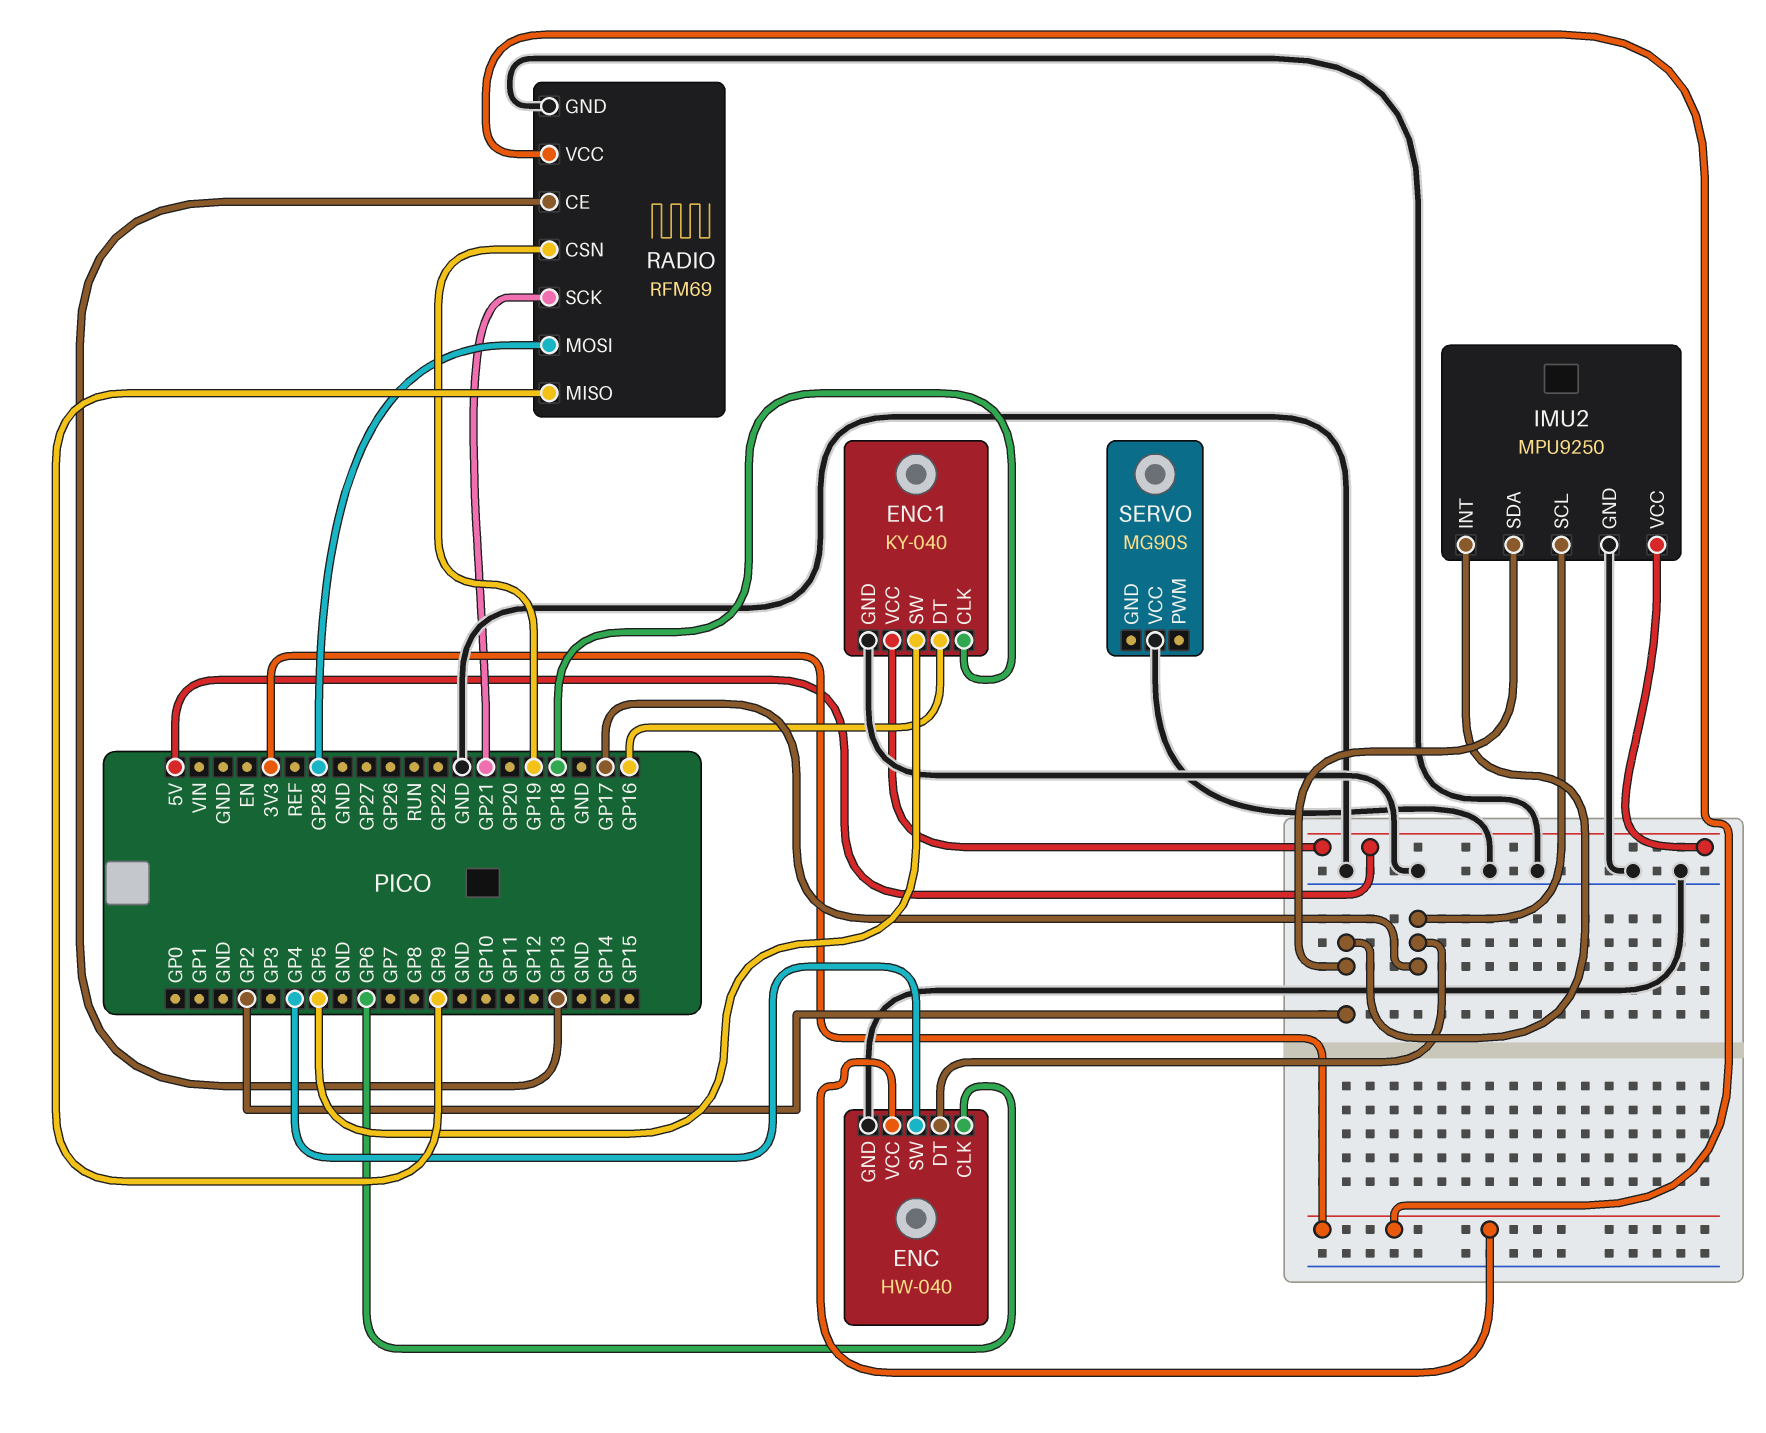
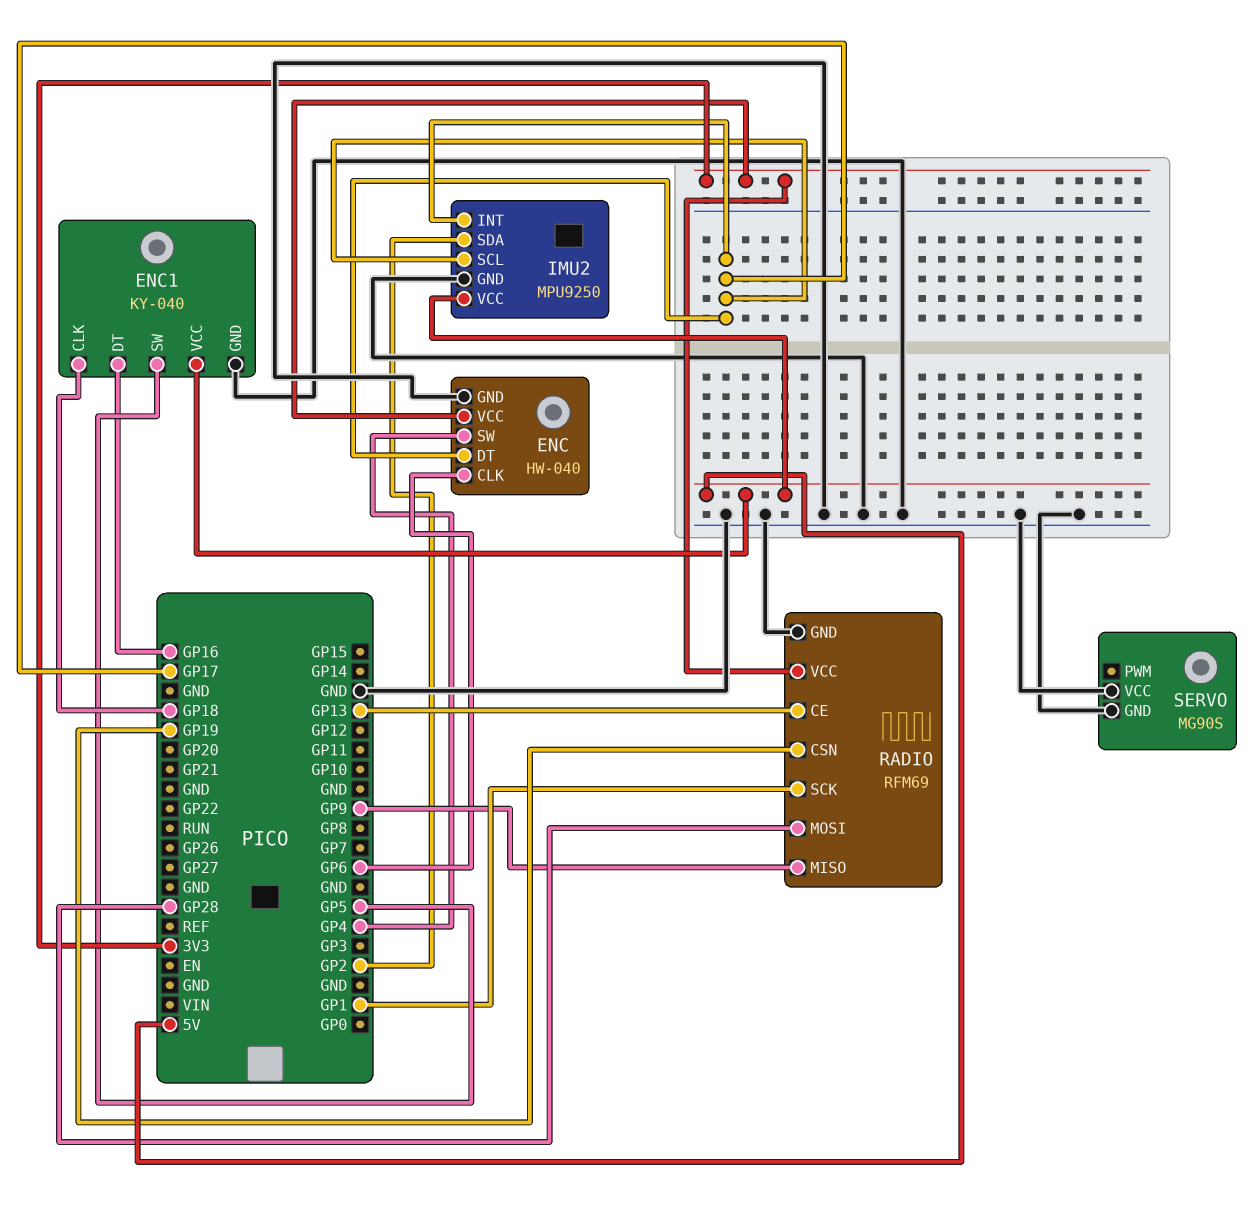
IMU2 pin INT: GP2 -> GP17
RADIO pin SCK: GP21 -> GP1
SERVO pin GND: none -> GND

